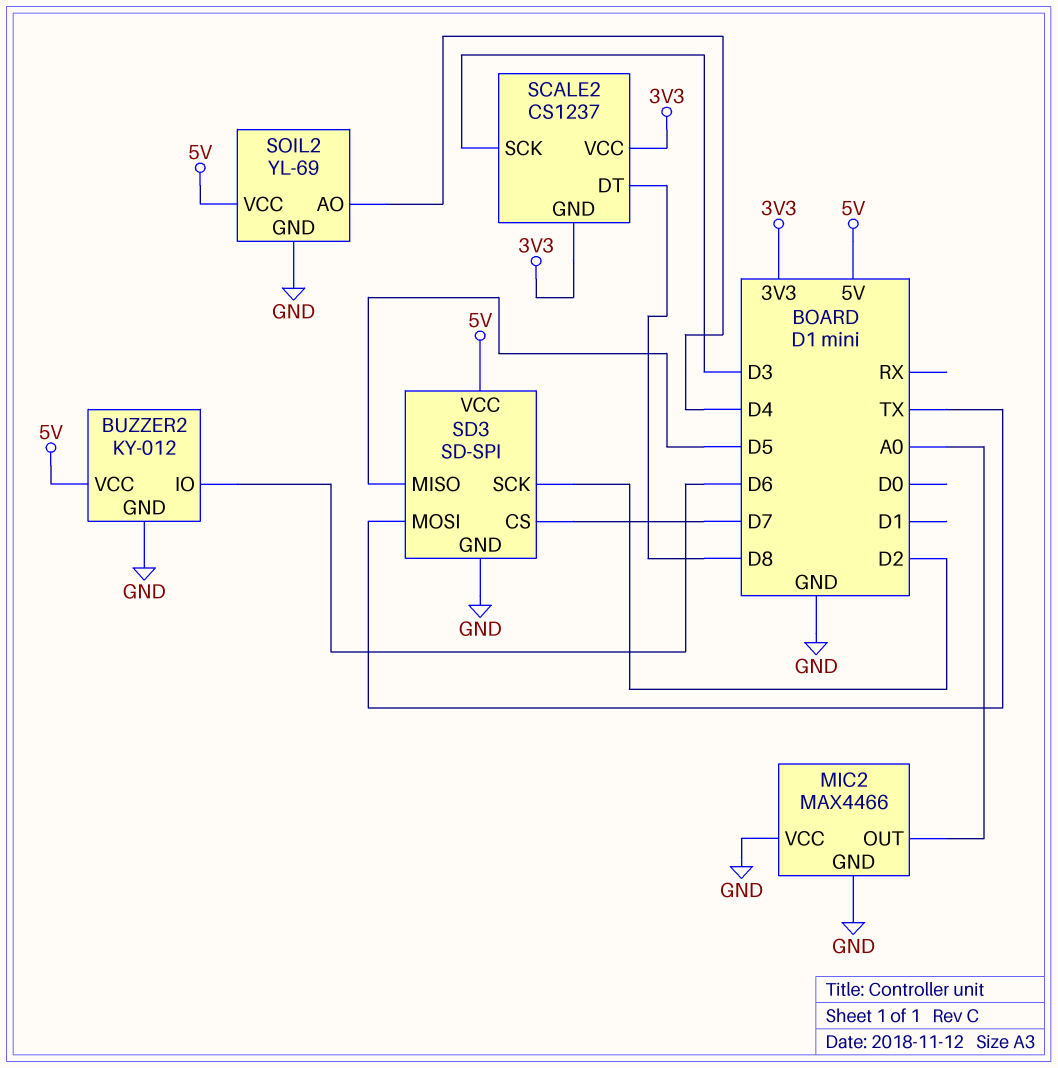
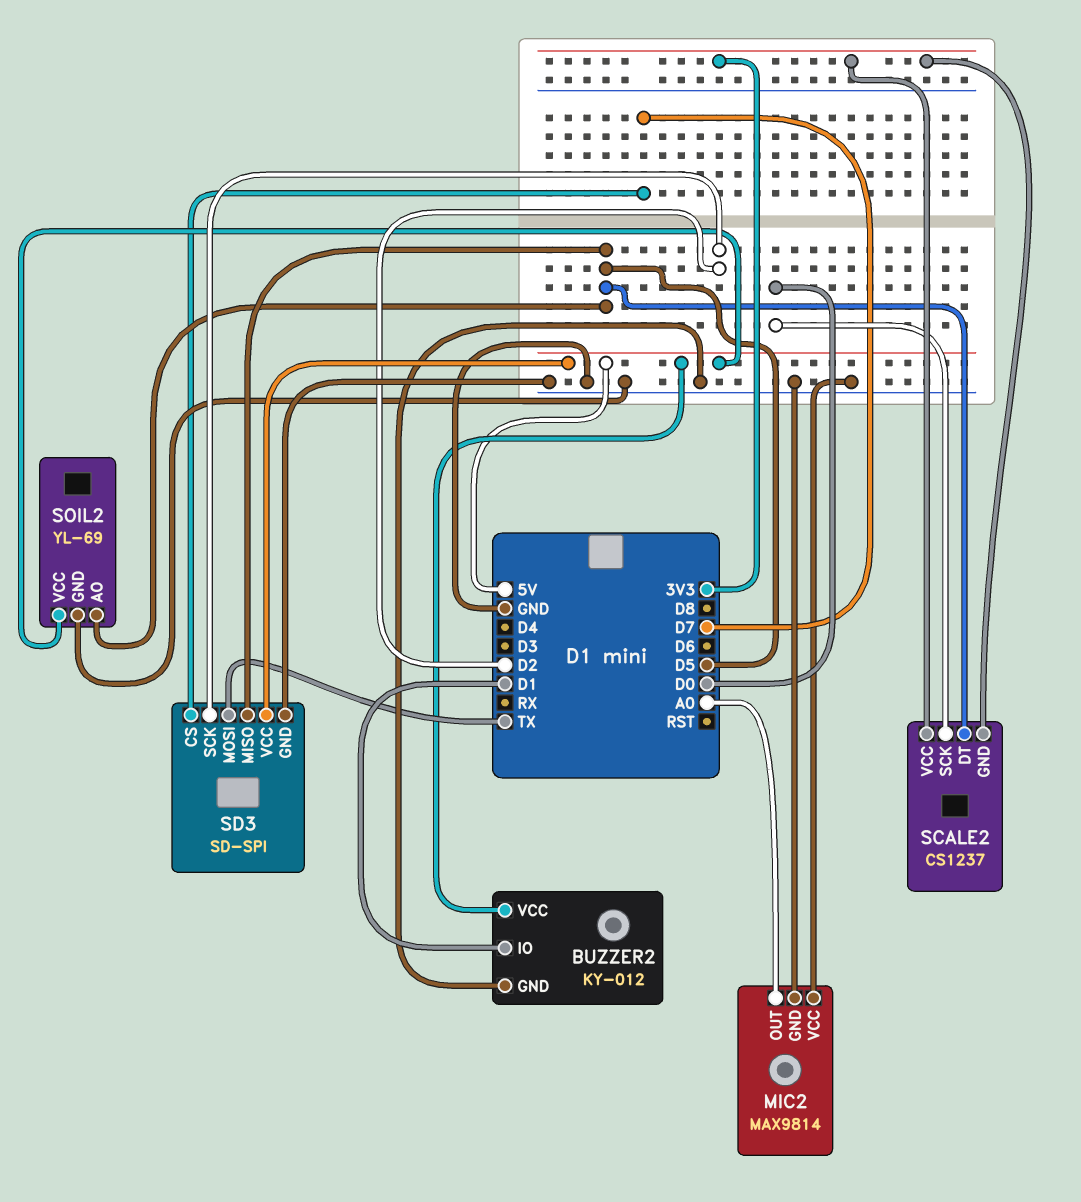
BUZZER2 pin IO: D6 -> D1
MIC2: MAX4466 -> MAX9814
SCALE2 pin DT: D8 -> D5
SCALE2 pin SCK: D3 -> D0
SOIL2 pin AO: D4 -> D5

